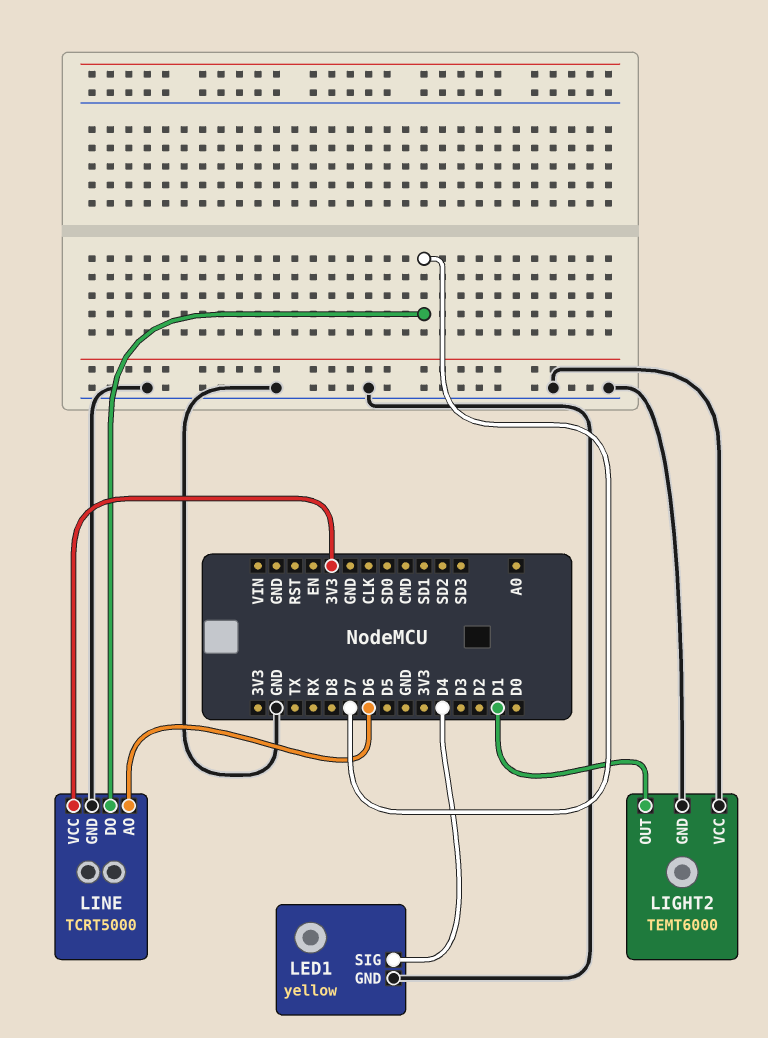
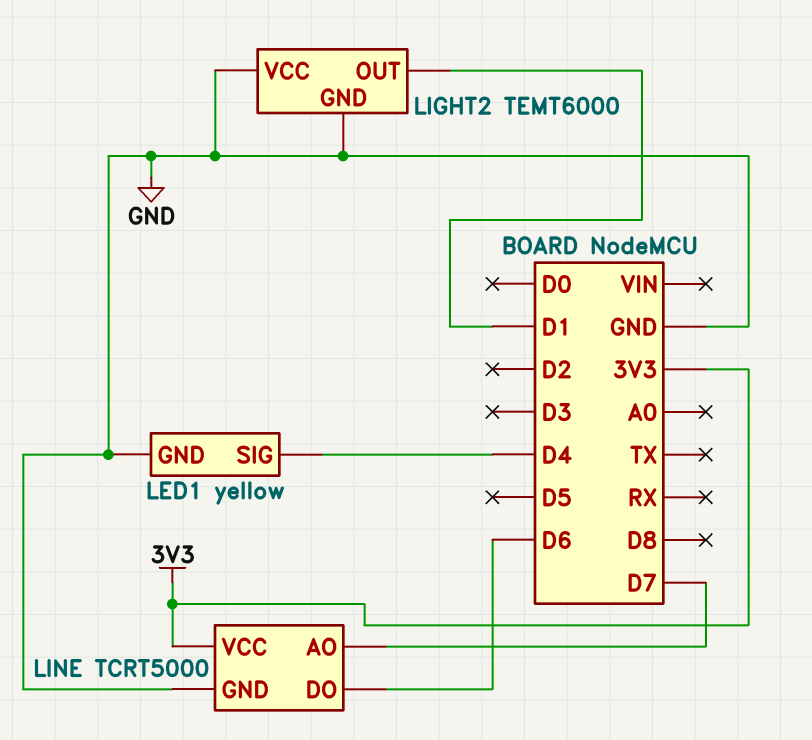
LINE pin AO: D6 -> D7
LINE pin DO: D7 -> D6

